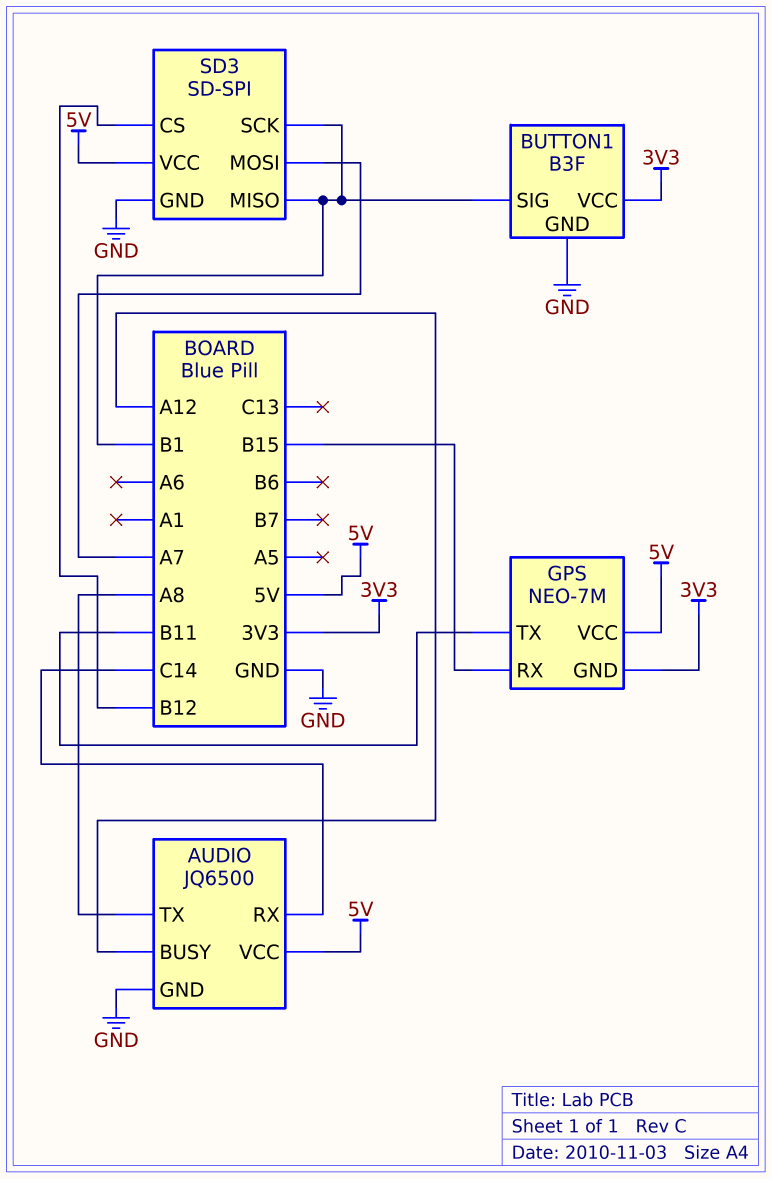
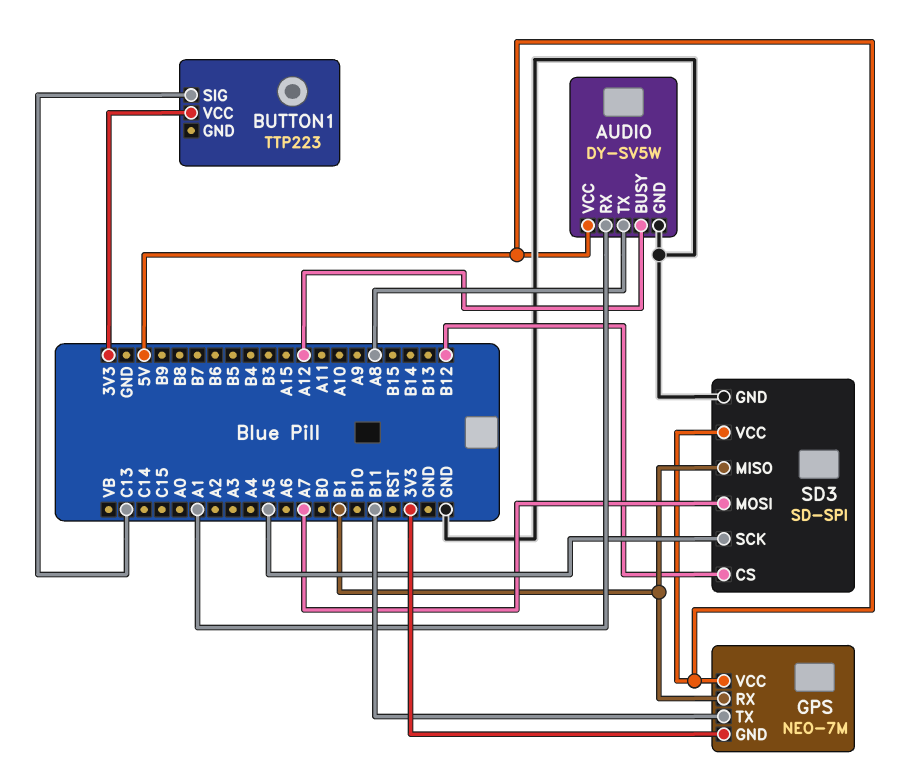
AUDIO: JQ6500 -> DY-SV5W
AUDIO pin RX: C14 -> A1
BUTTON1: B3F -> TTP223
BUTTON1 pin GND: GND -> none
BUTTON1 pin SIG: B1 -> C13
GPS pin RX: B15 -> B1
SD3 pin SCK: B1 -> A5

